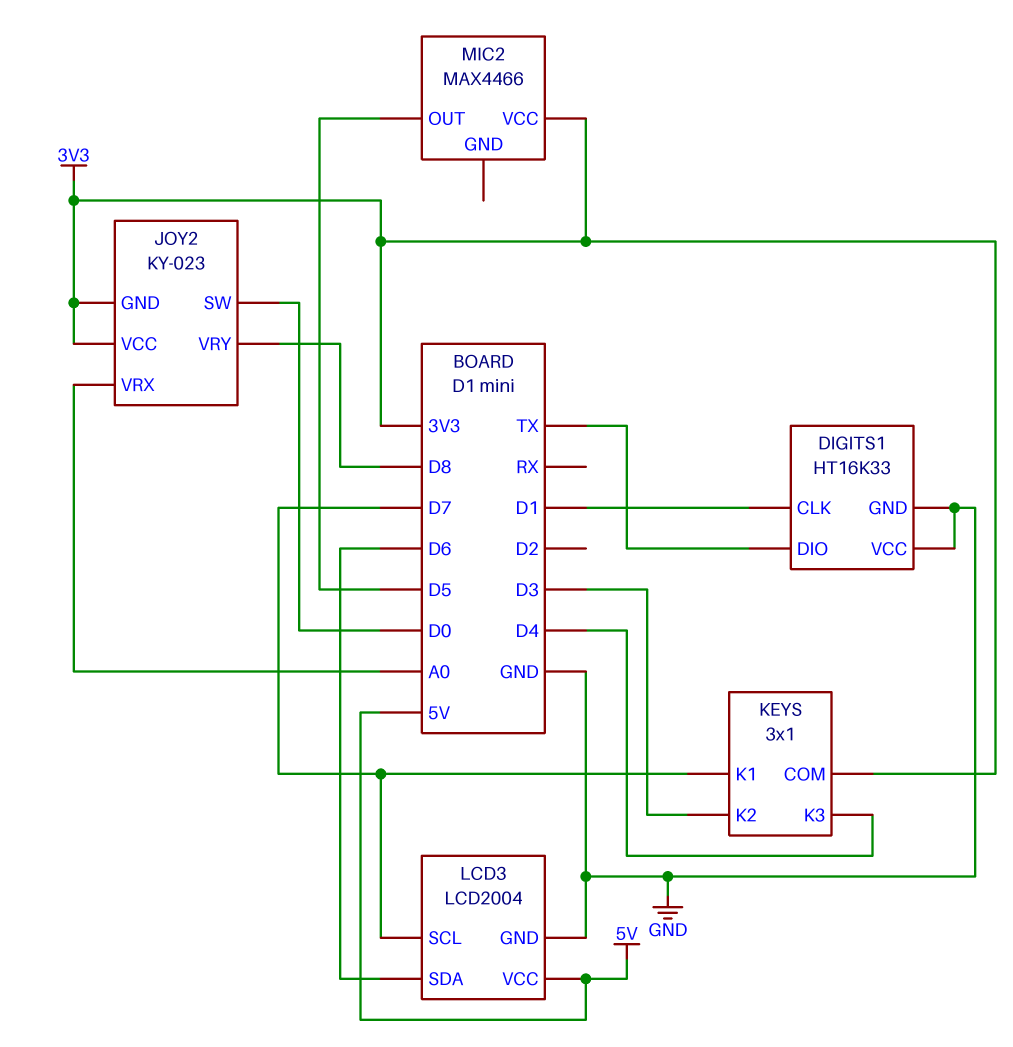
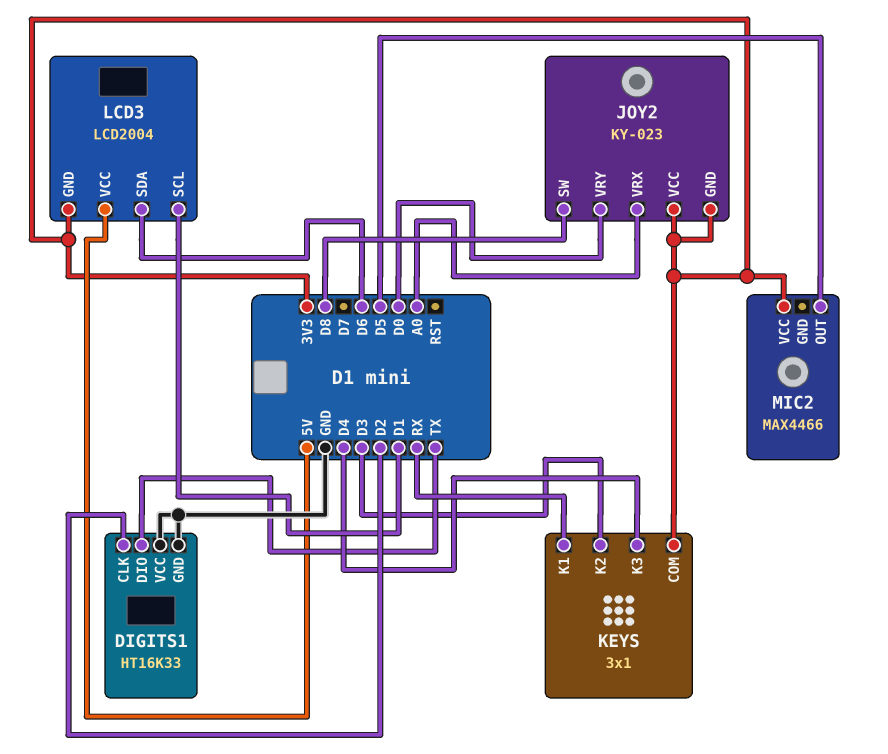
DIGITS1 pin CLK: D1 -> D2
JOY2 pin SW: D0 -> D8
JOY2 pin VRY: D8 -> D0
KEYS pin K1: D7 -> RX
LCD3 pin GND: GND -> 3V3
LCD3 pin SCL: D7 -> D1

